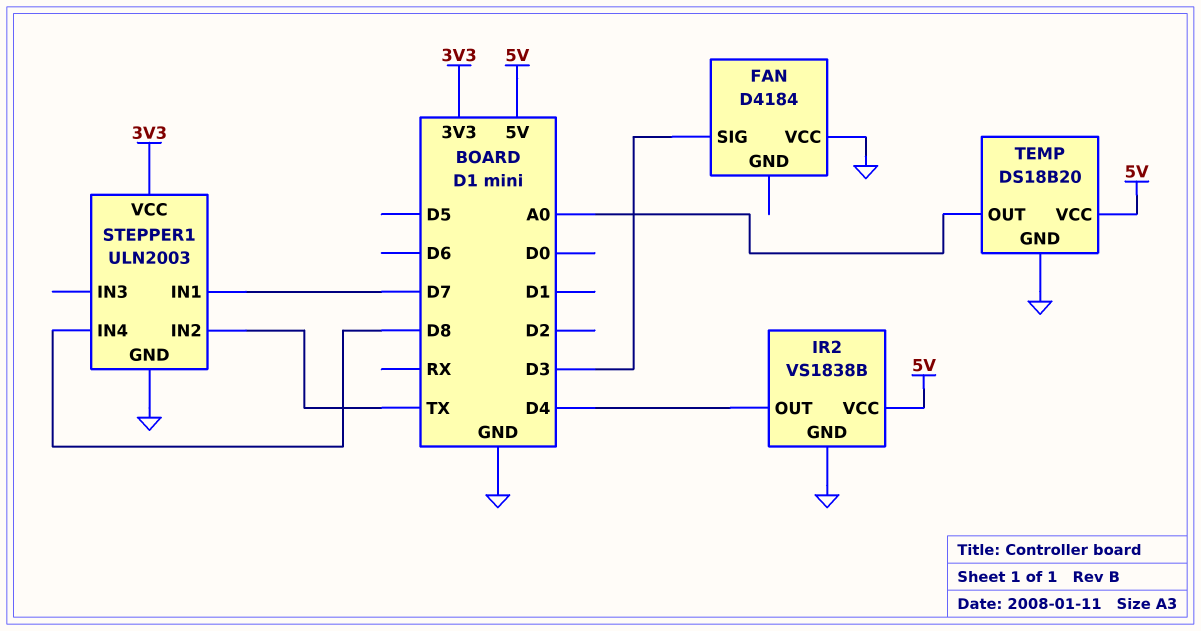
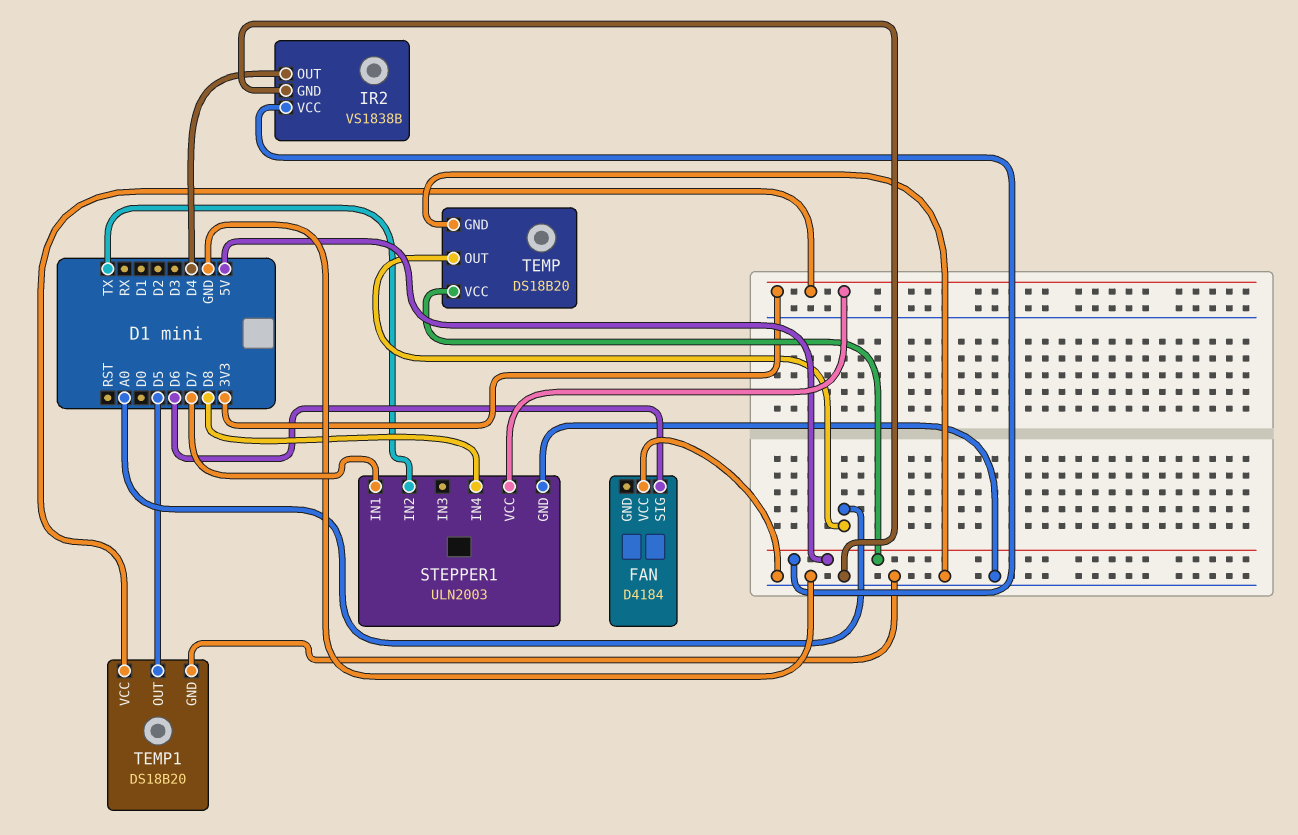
FAN pin SIG: D3 -> D6
TEMP1: none -> DS18B20
TEMP1 pin GND: none -> GND
TEMP1 pin OUT: none -> D5
TEMP1 pin VCC: none -> 3V3

